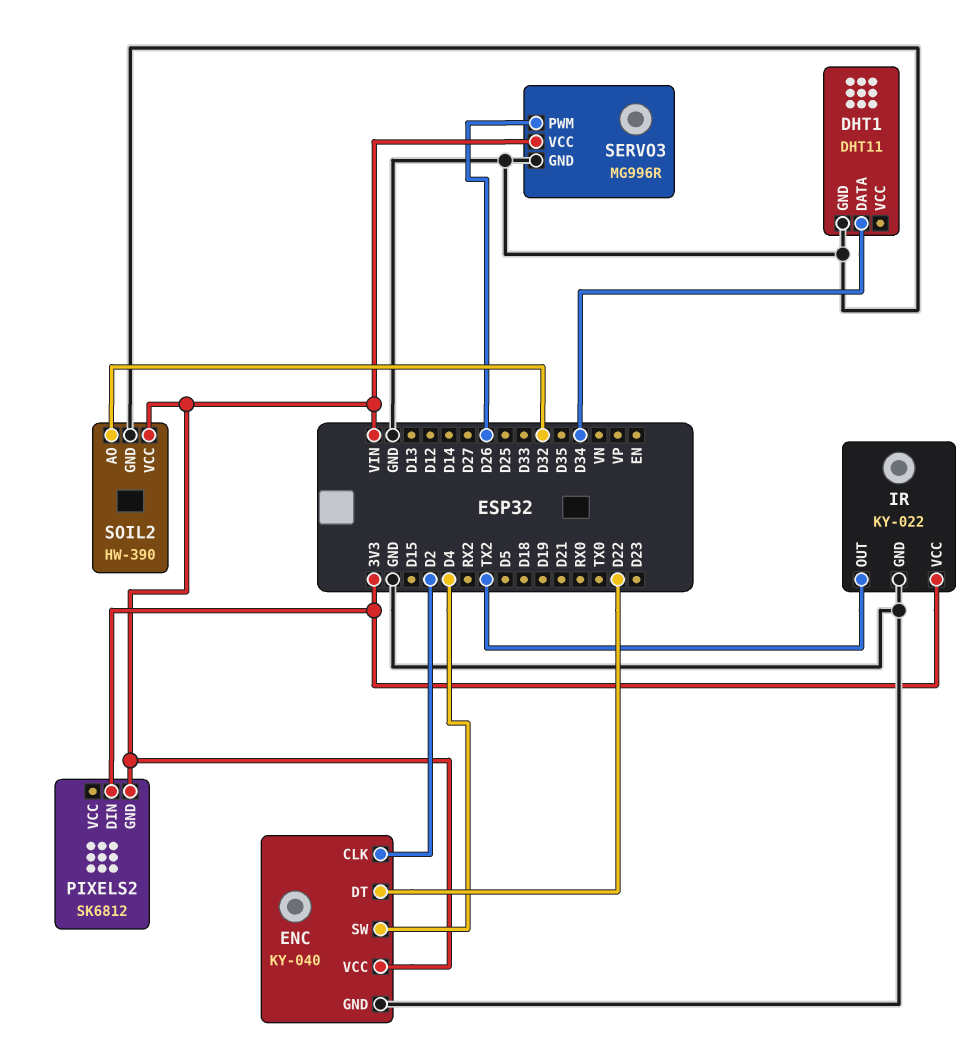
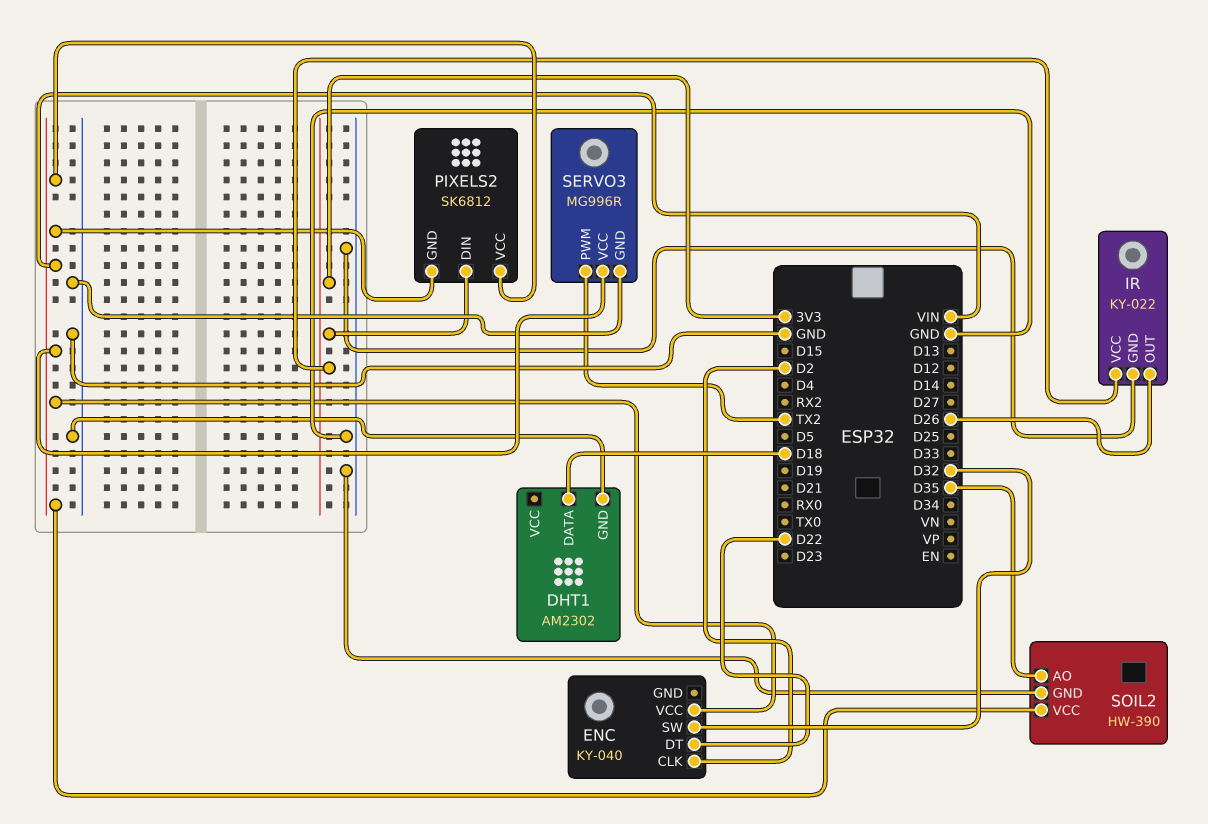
DHT1: DHT11 -> AM2302
DHT1 pin DATA: D34 -> D18
ENC pin GND: GND -> none
ENC pin SW: D4 -> D32
IR pin OUT: TX2 -> D26
PIXELS2 pin VCC: none -> VIN
SERVO3 pin PWM: D26 -> TX2
SOIL2 pin AO: D32 -> D35

